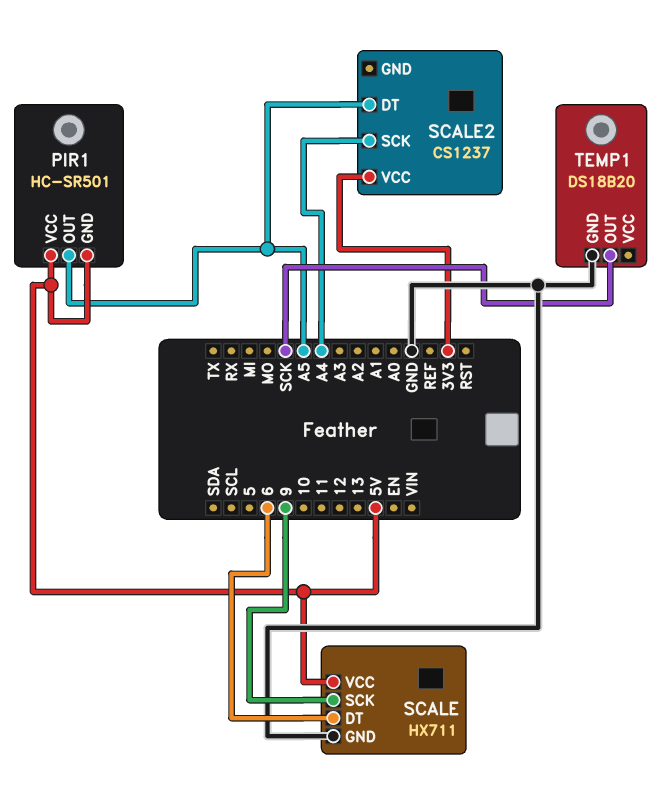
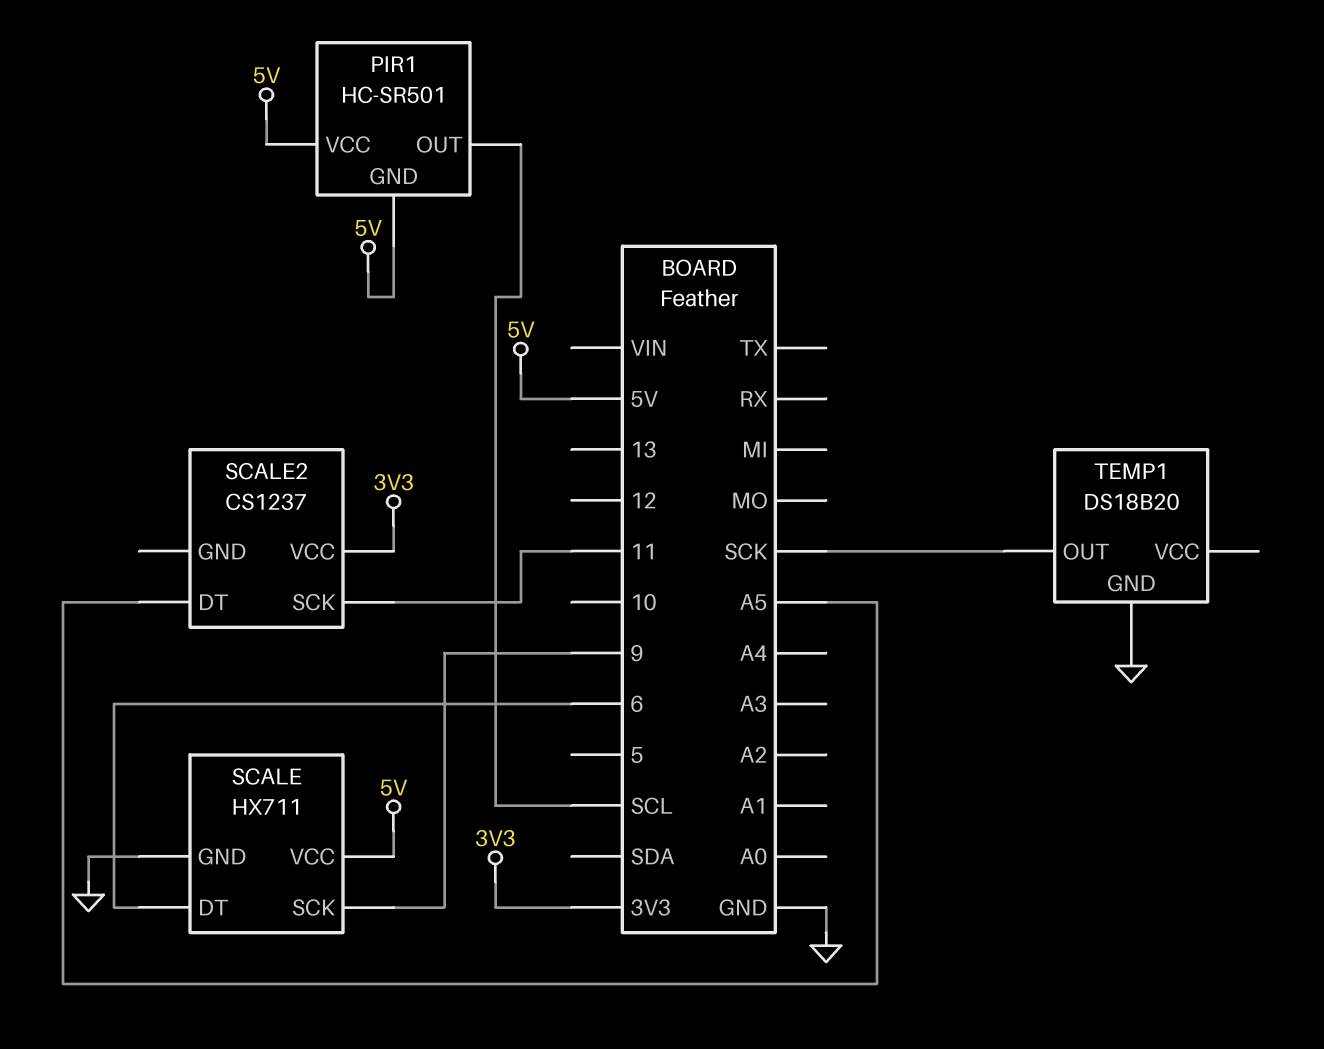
PIR1 pin OUT: A5 -> SCL
SCALE2 pin SCK: A4 -> 11

